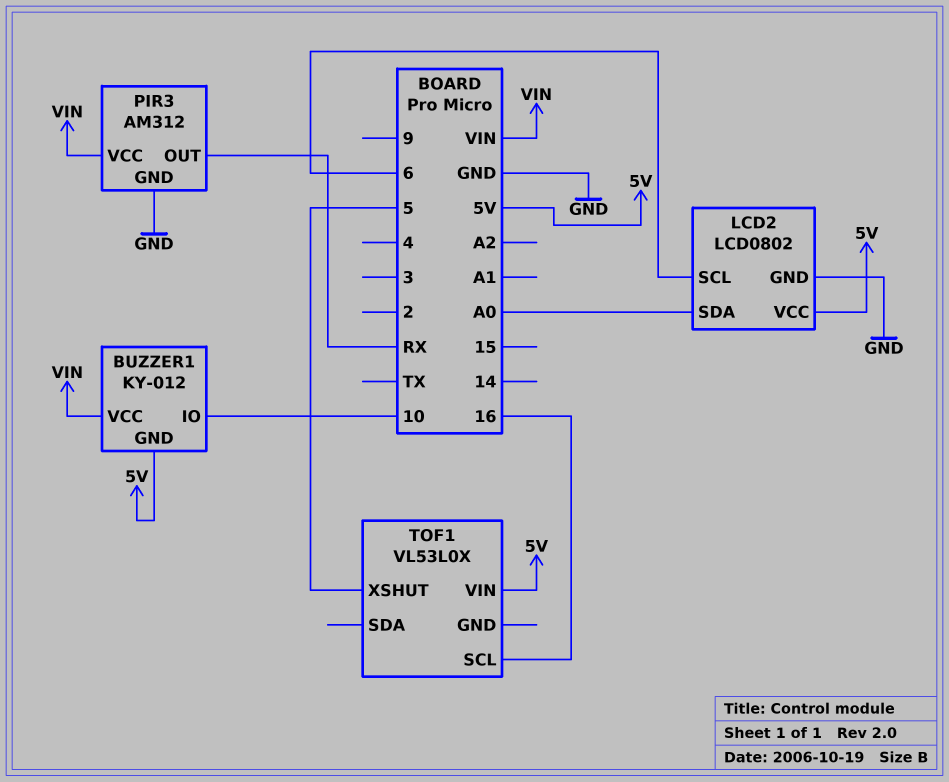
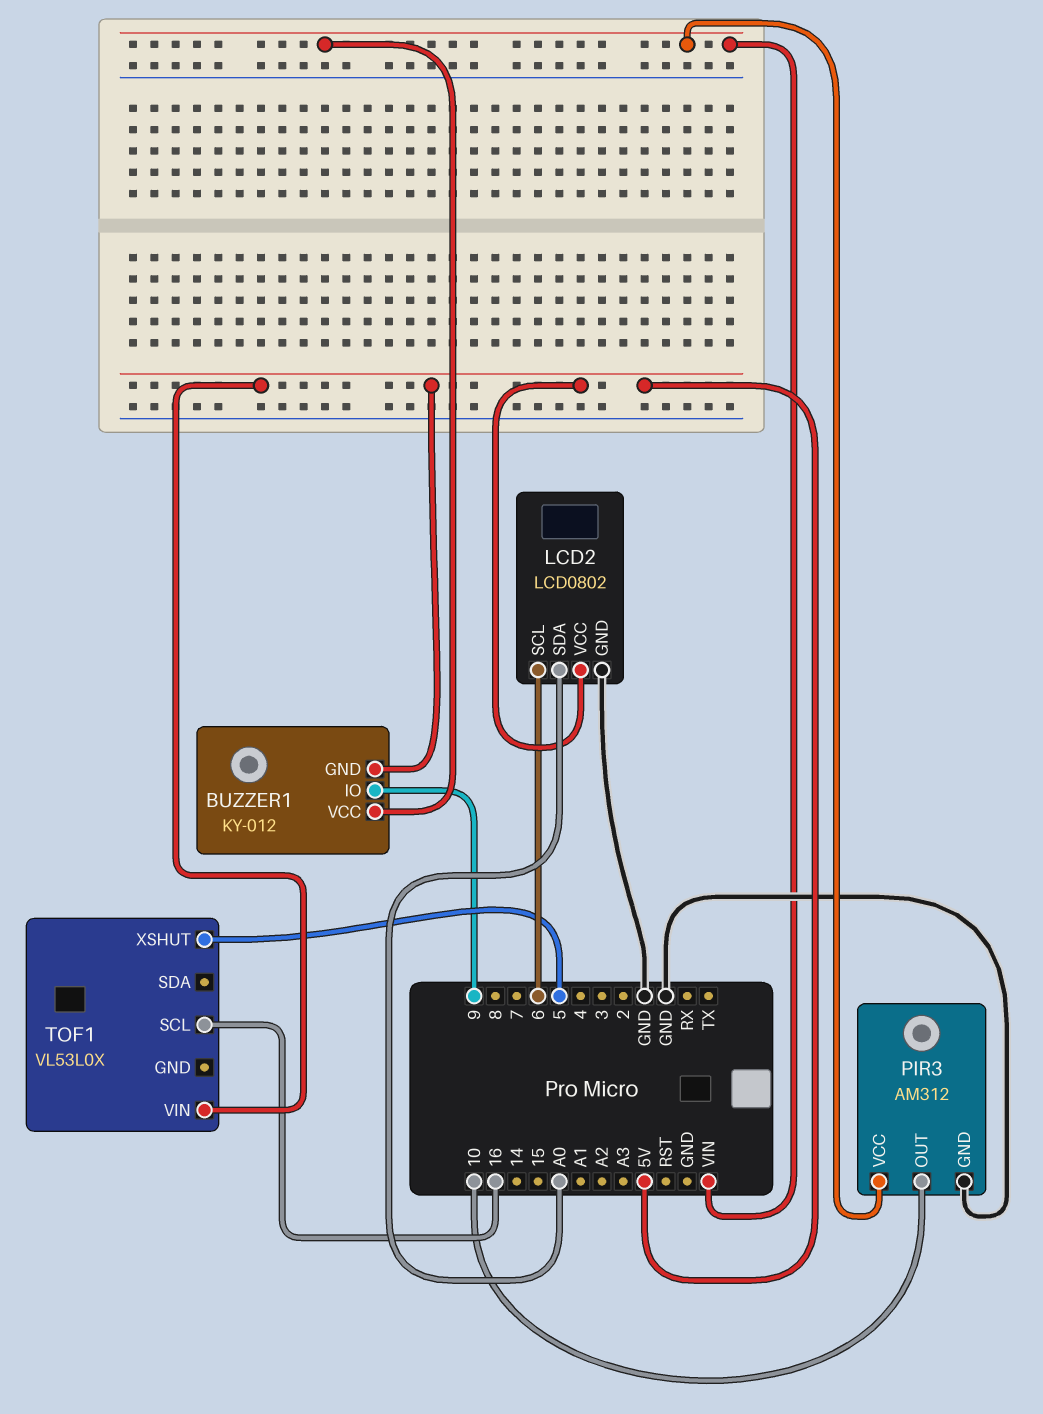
BUZZER1 pin IO: 10 -> 9
PIR3 pin OUT: RX -> 10

